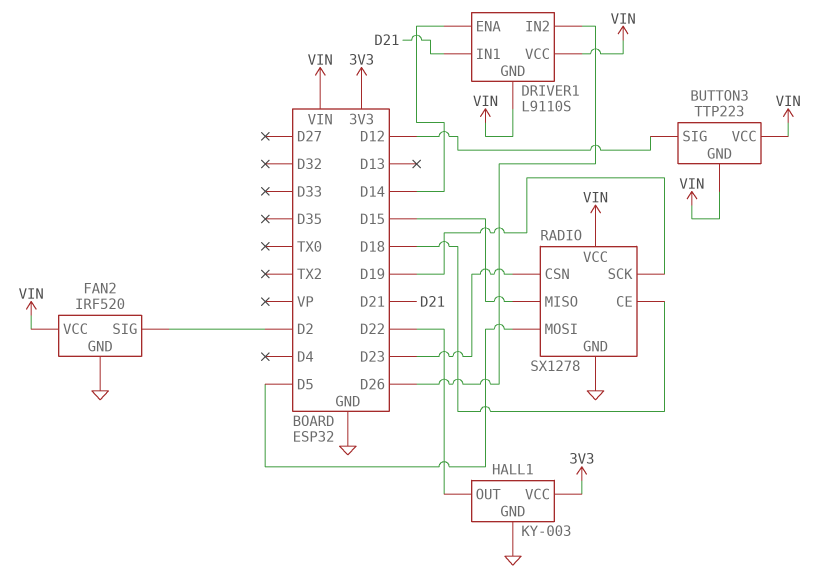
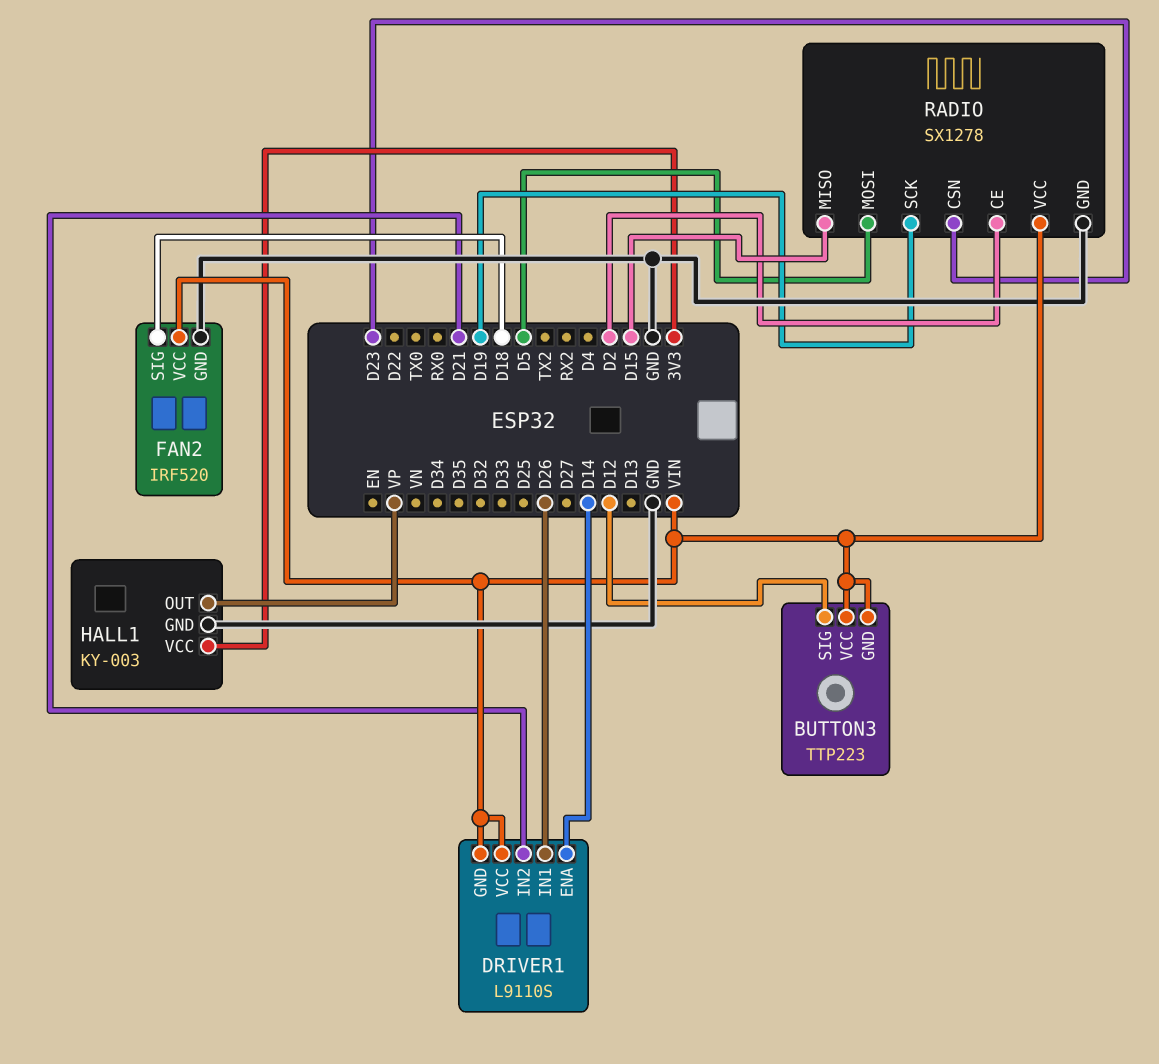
DRIVER1 pin IN1: D21 -> D26
DRIVER1 pin IN2: D26 -> D21
FAN2 pin SIG: D2 -> D18
HALL1 pin OUT: D22 -> VP
RADIO pin CE: D18 -> D2

